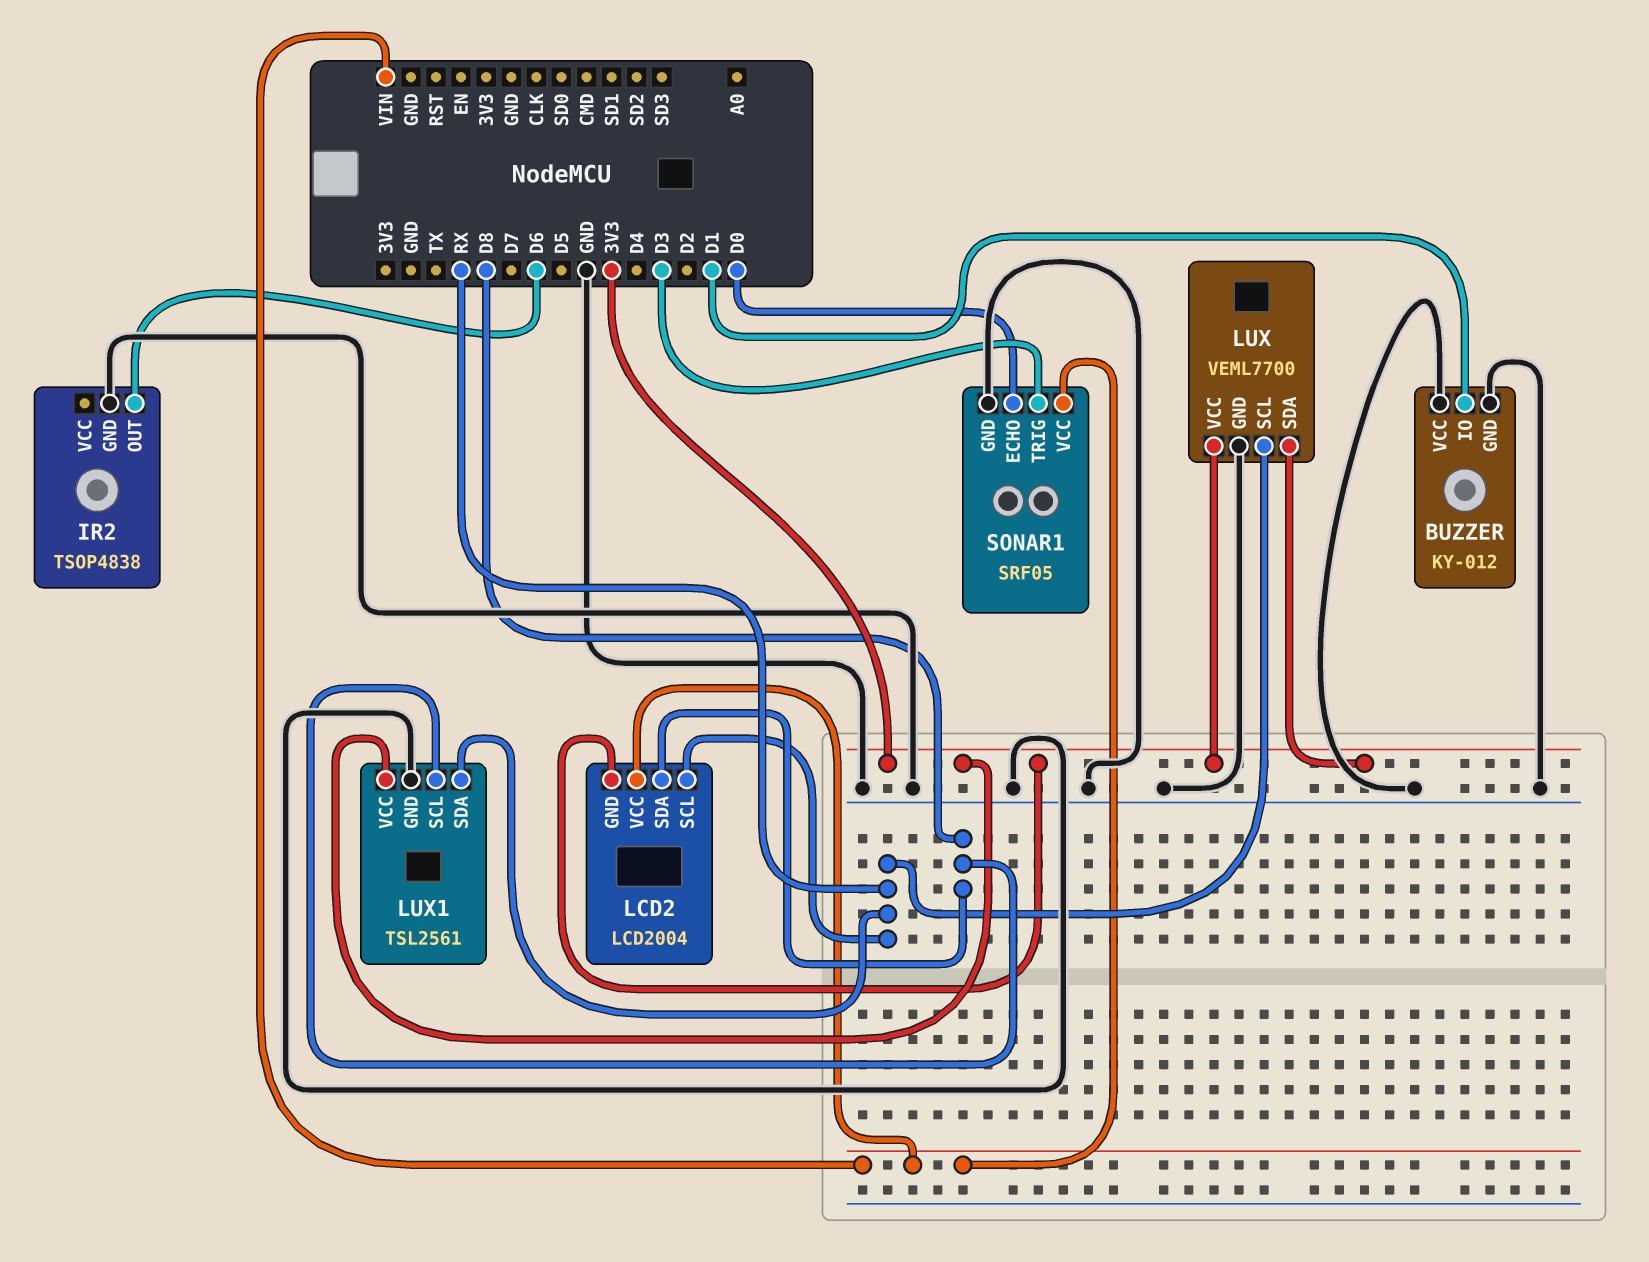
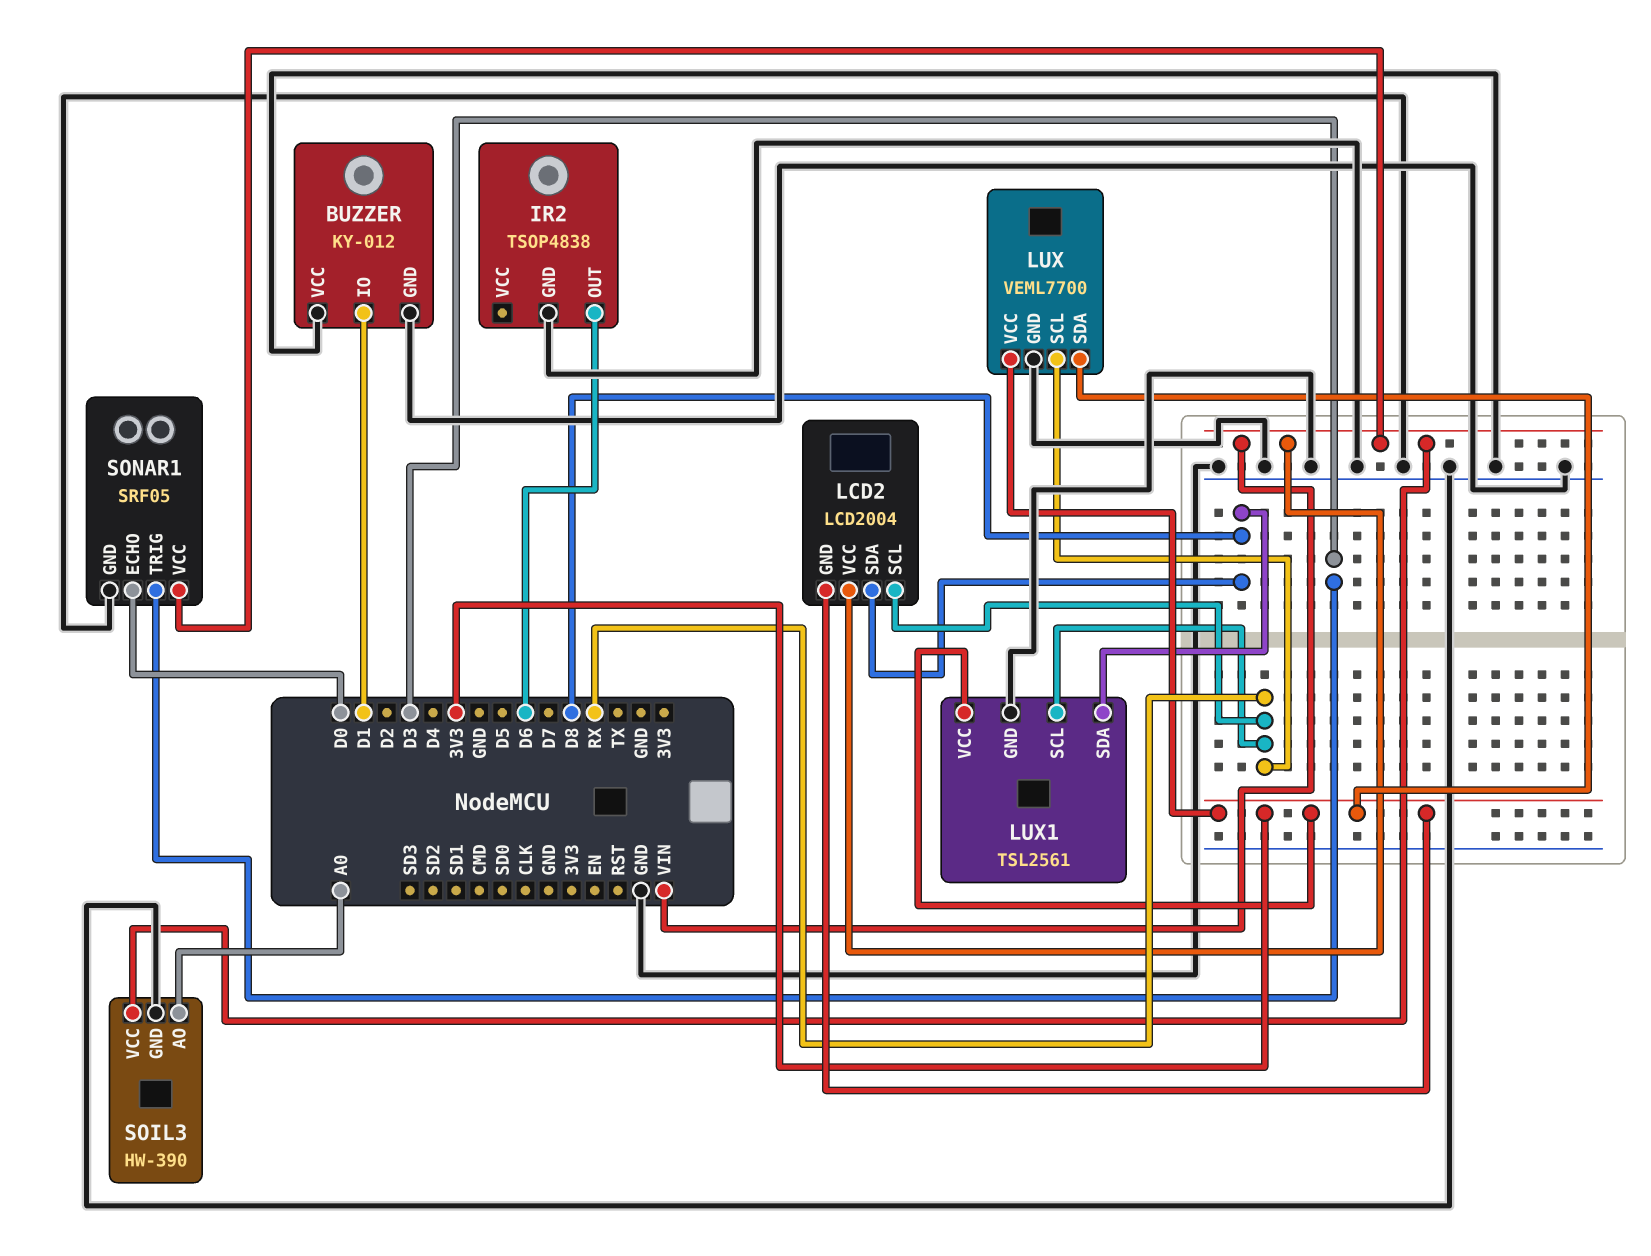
LUX1 pin SCL: D8 -> RX
LUX1 pin SDA: RX -> D8
SOIL3: none -> HW-390
SOIL3 pin AO: none -> A0
SOIL3 pin GND: none -> GND
SOIL3 pin VCC: none -> VIN

